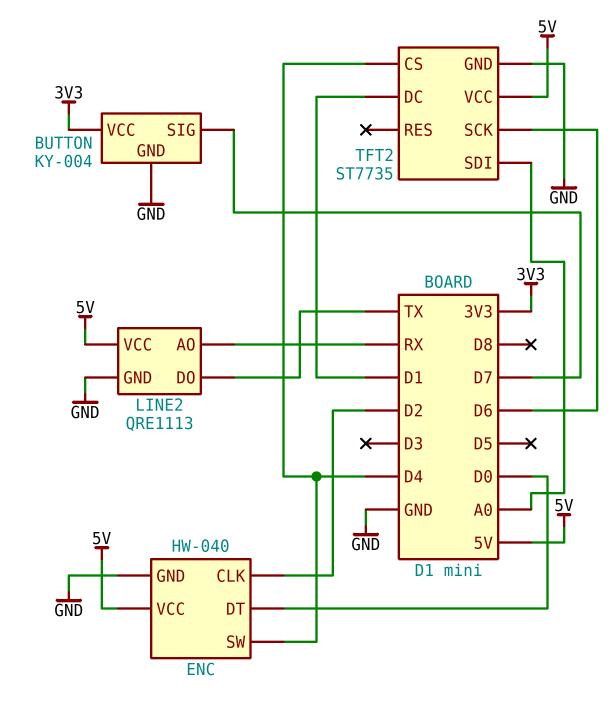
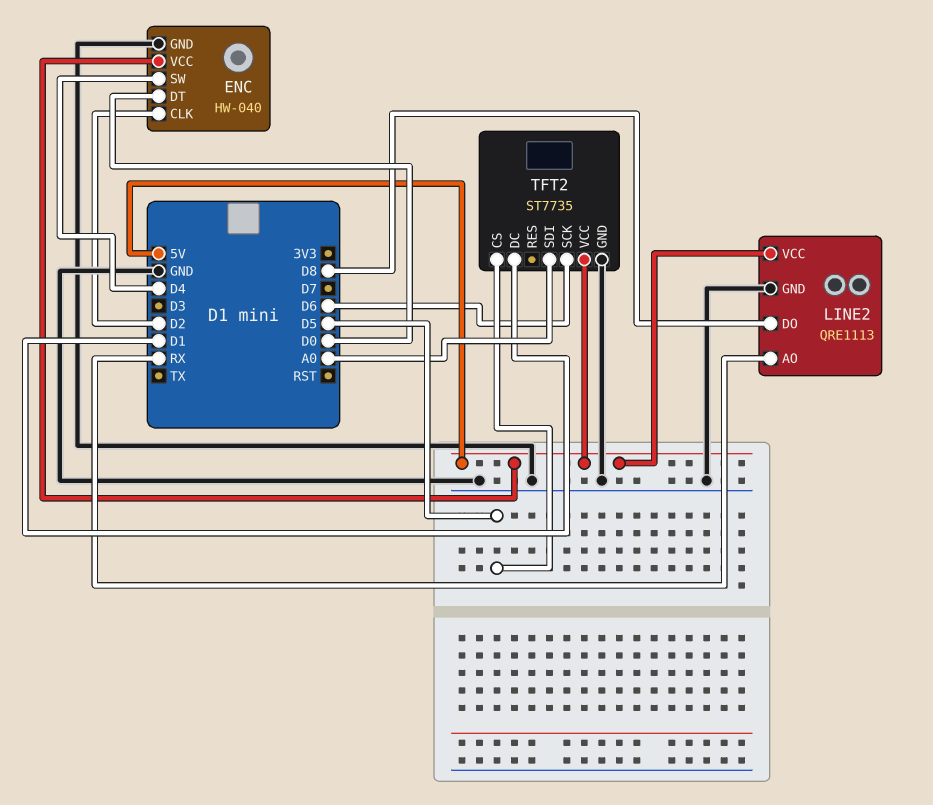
BUTTON: KY-004 -> none
BUTTON pin GND: GND -> none
BUTTON pin SIG: D7 -> none
BUTTON pin VCC: 3V3 -> none
LINE2 pin DO: TX -> D8
TFT2 pin CS: D4 -> D5

